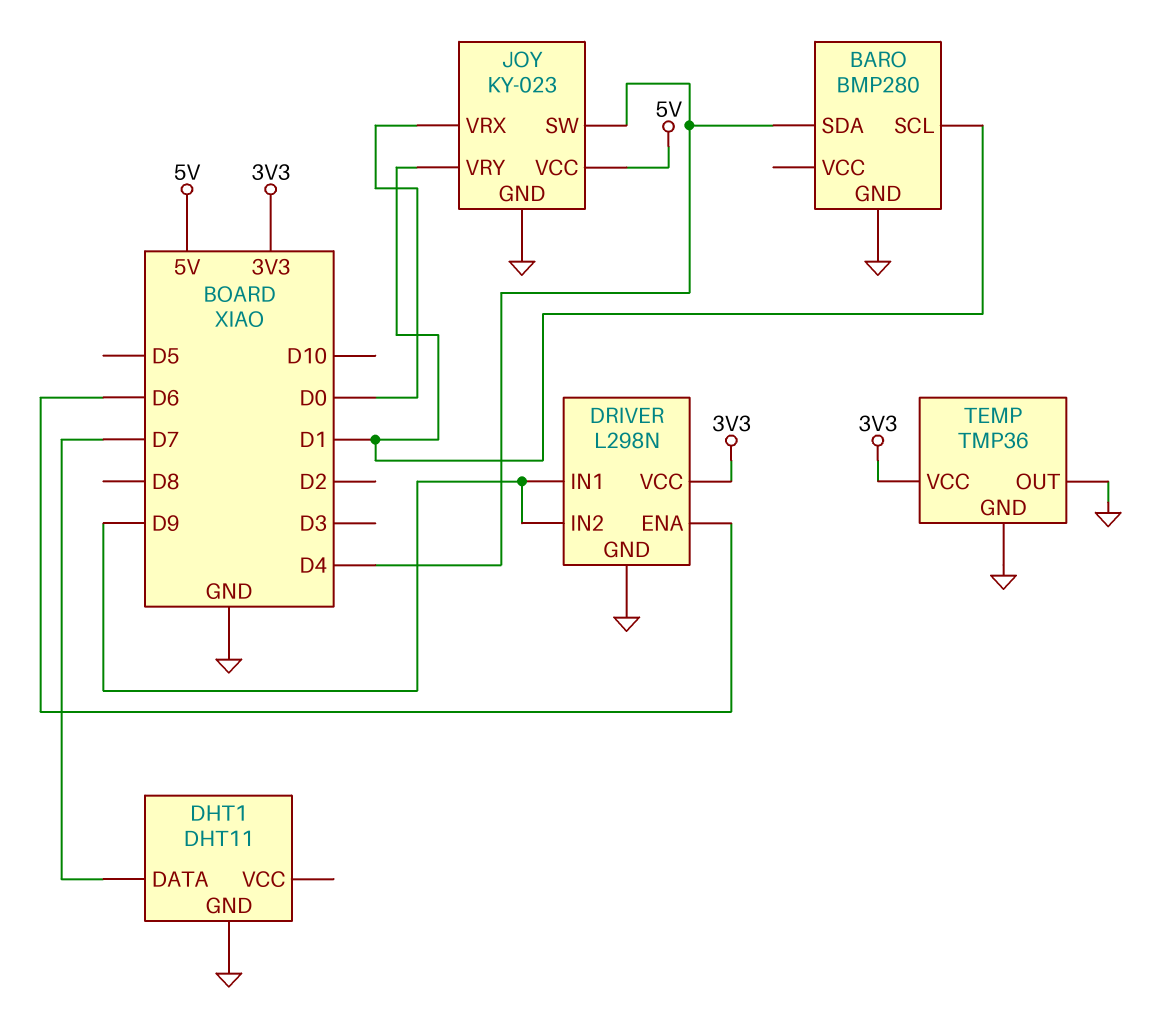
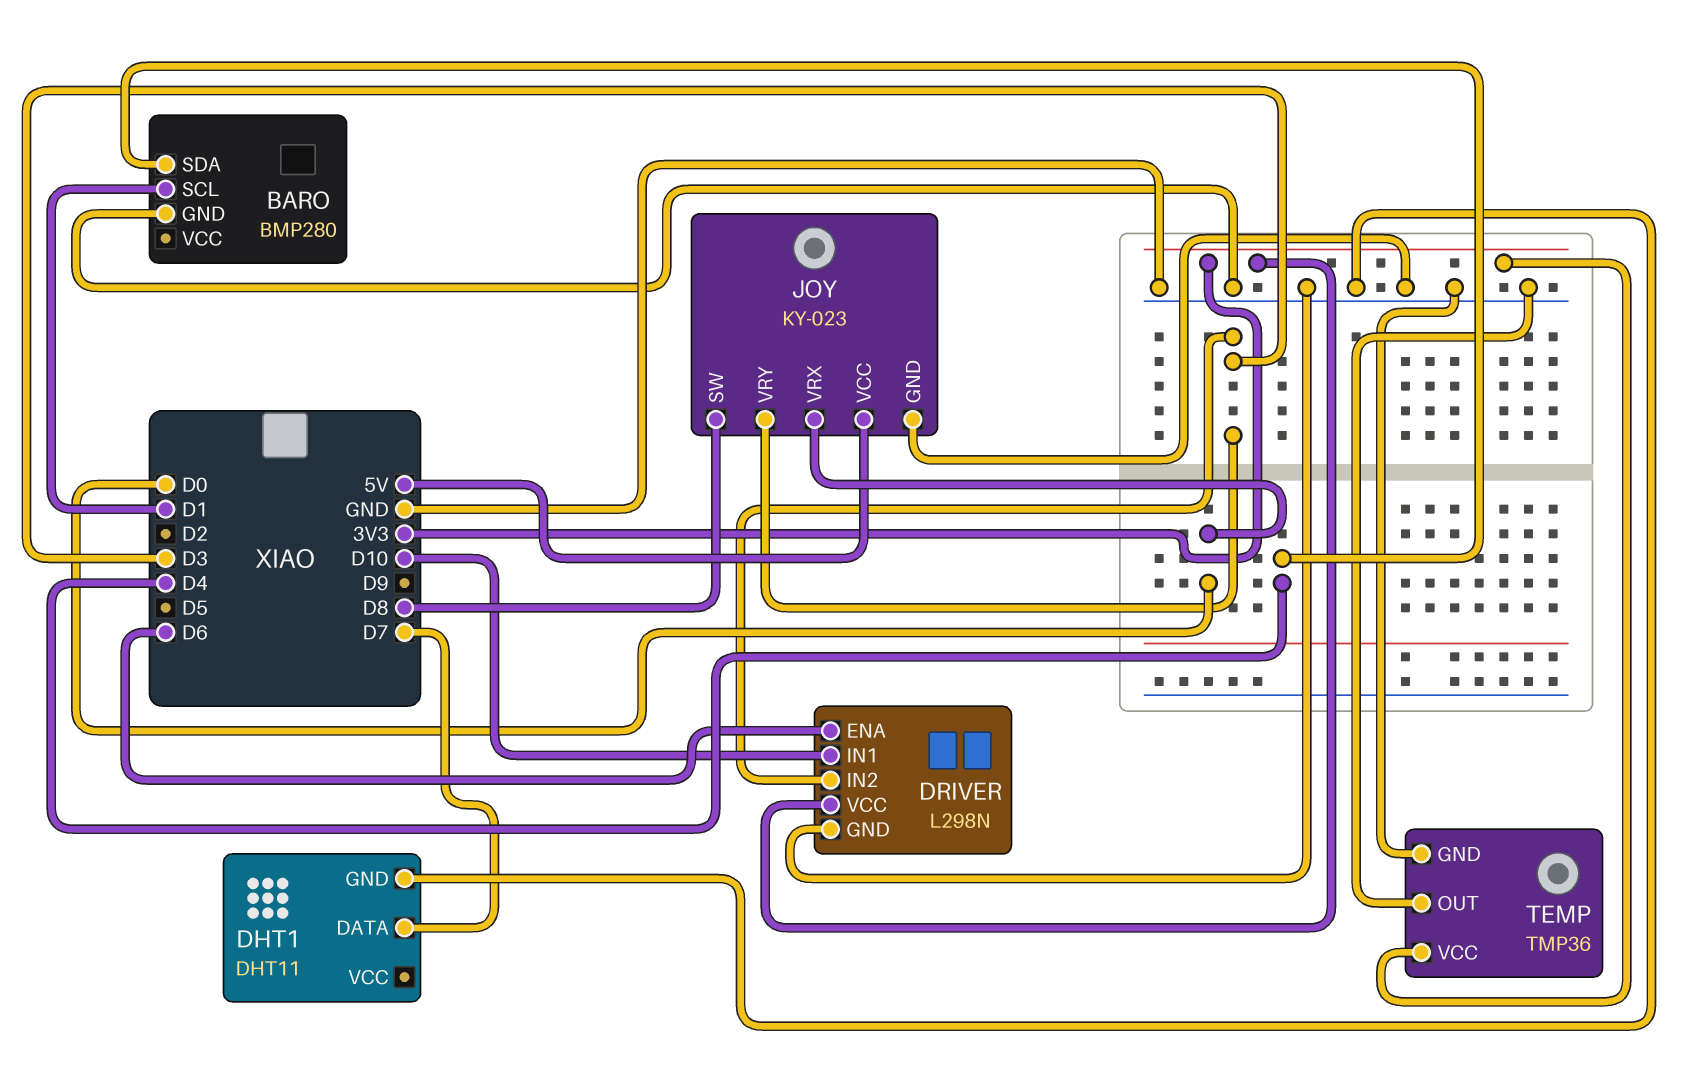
DRIVER pin IN1: D9 -> D10
DRIVER pin IN2: D9 -> D3
JOY pin SW: D4 -> D8
JOY pin VRY: D1 -> D3

